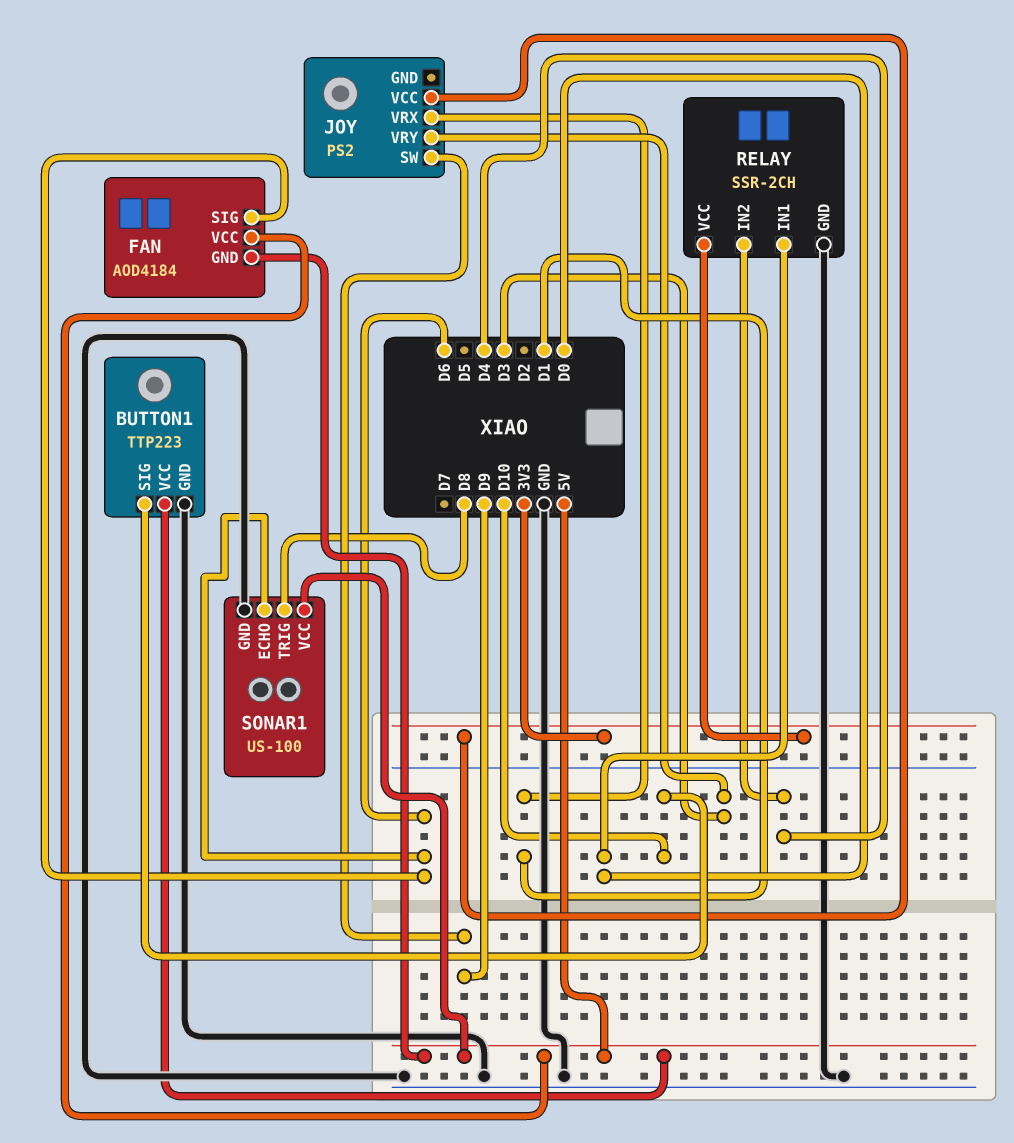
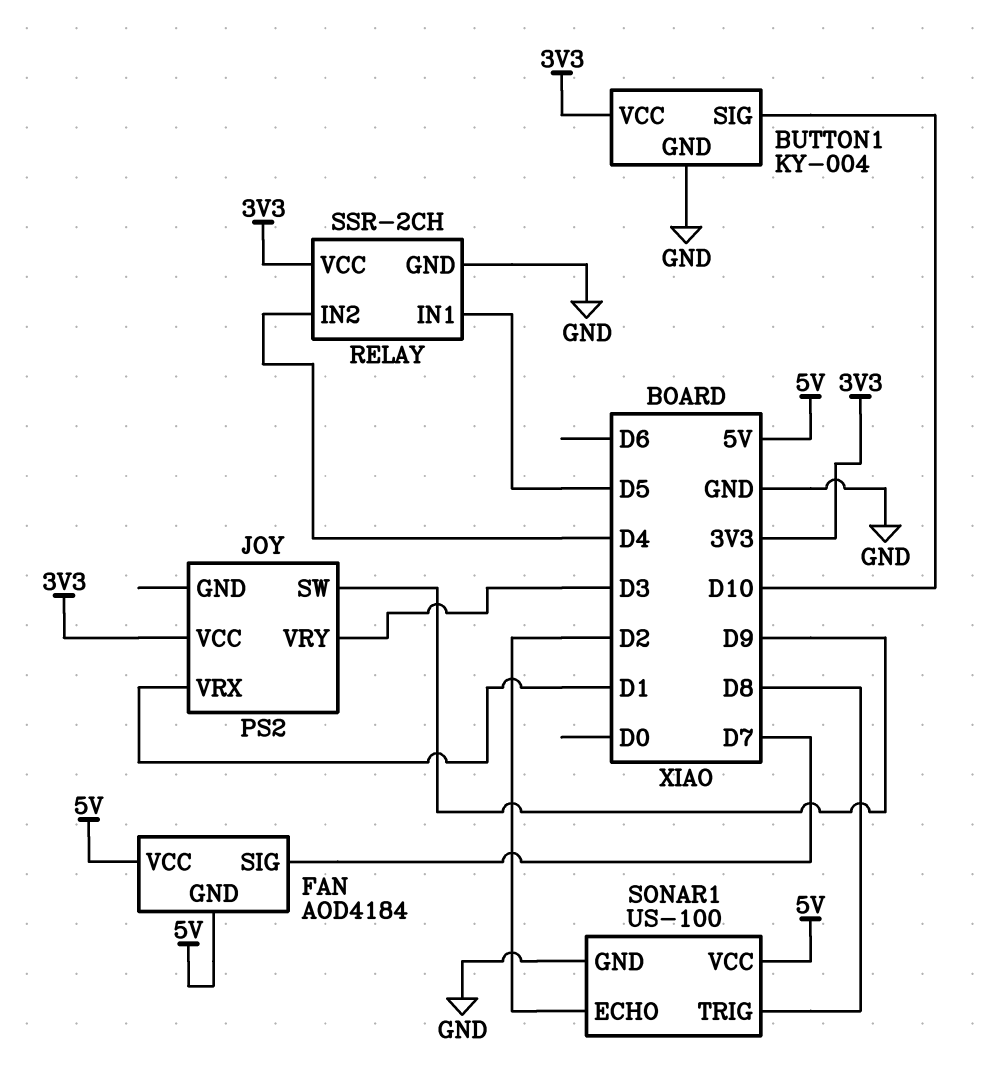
BUTTON1: TTP223 -> KY-004
BUTTON1 pin VCC: 5V -> 3V3
FAN pin SIG: D6 -> D7
RELAY pin IN1: D0 -> D5
SONAR1 pin ECHO: D6 -> D2

